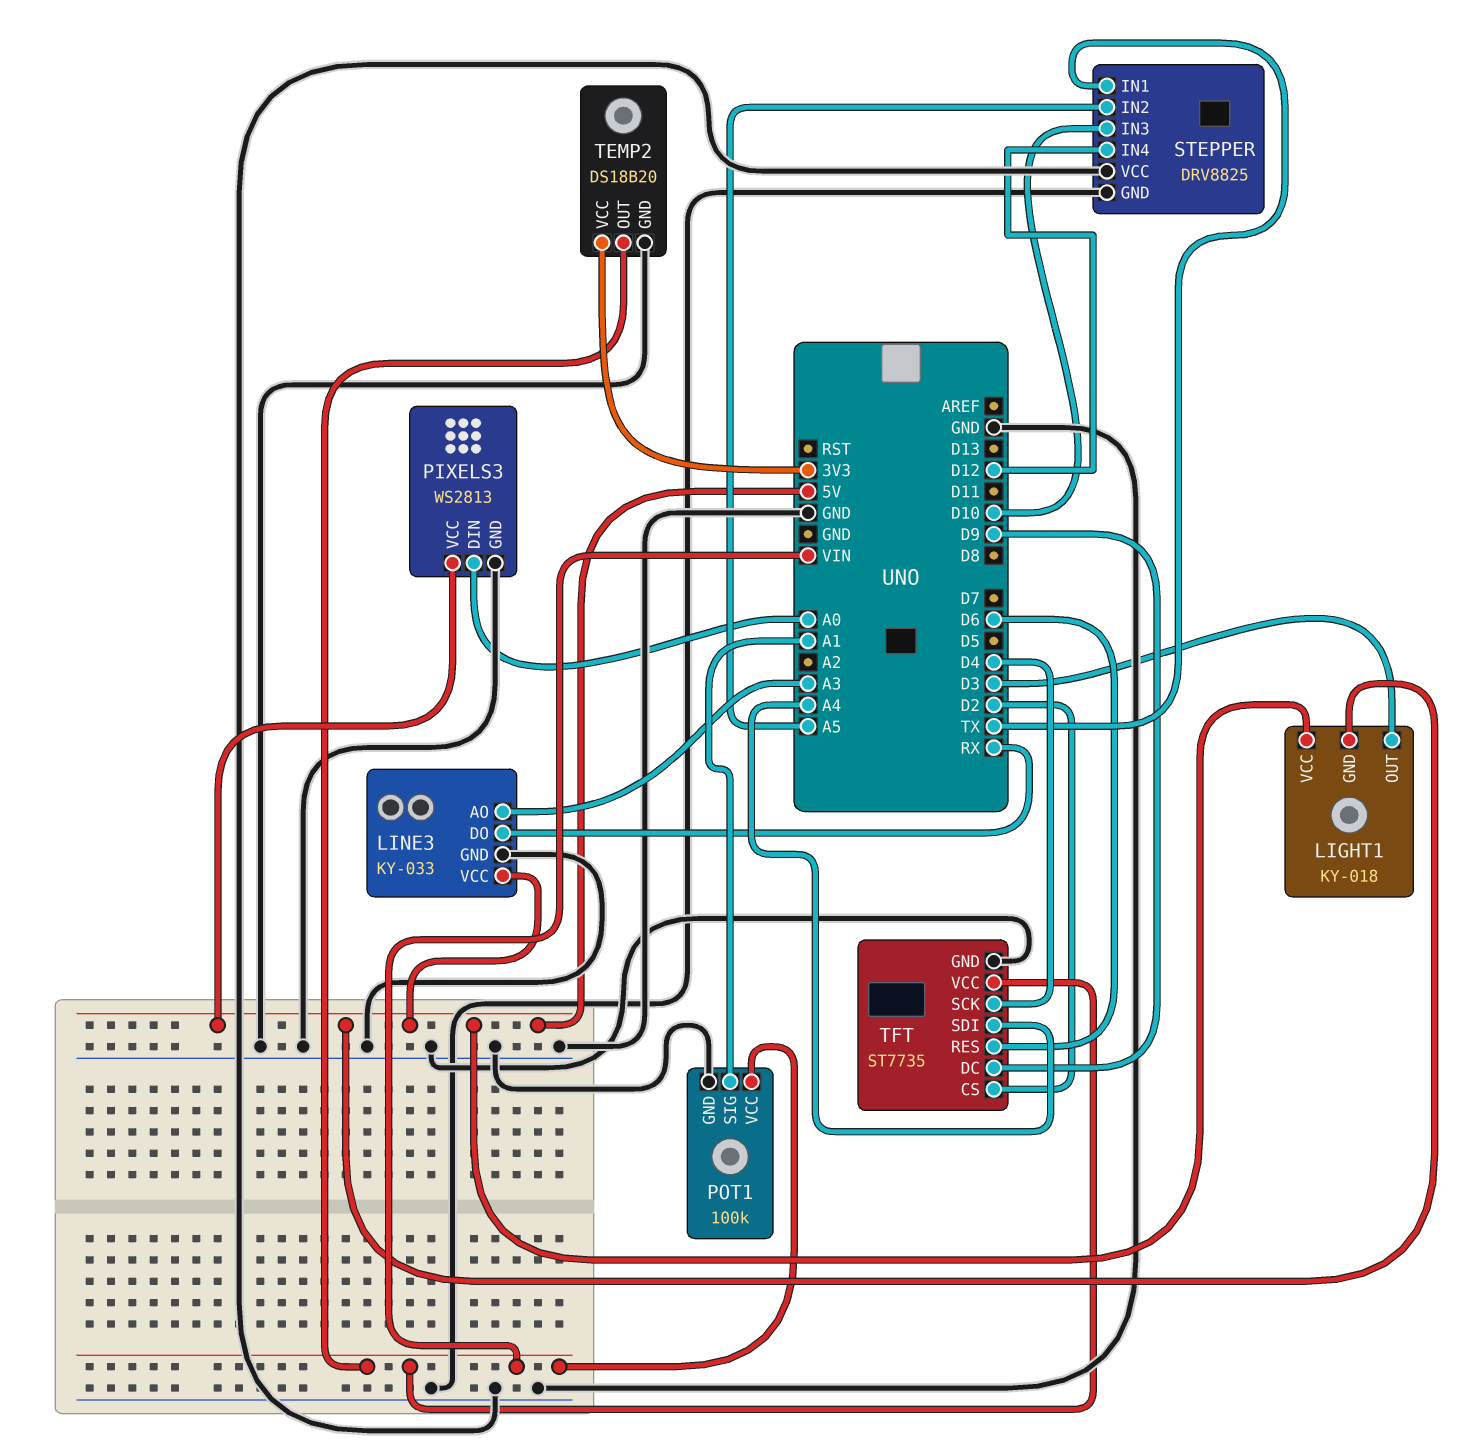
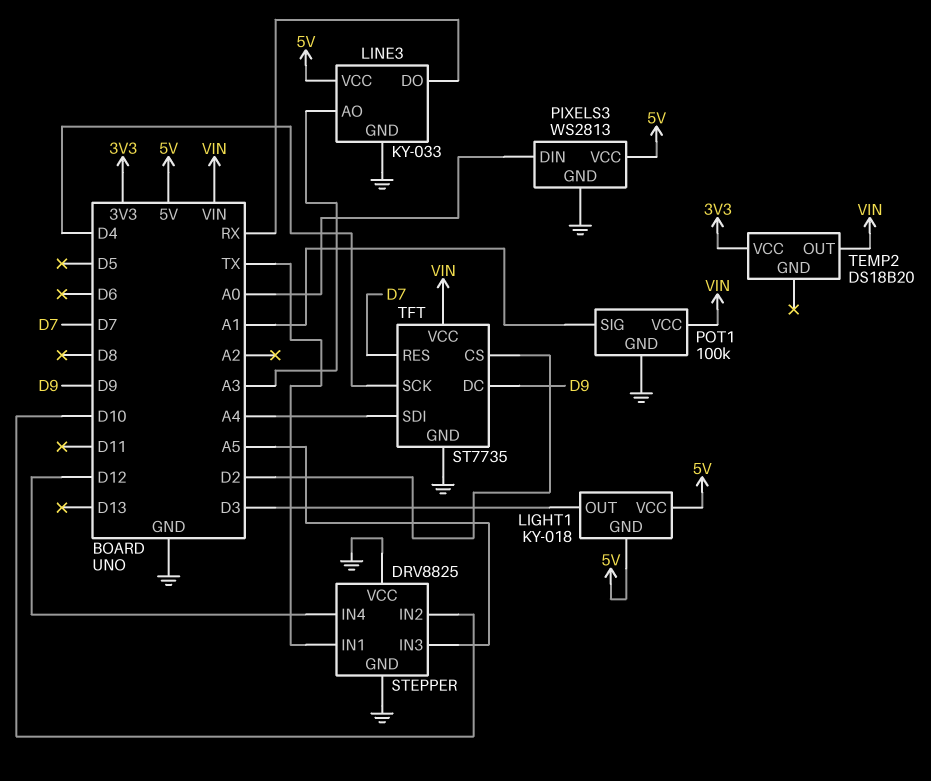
STEPPER pin IN2: A5 -> D10
STEPPER pin IN3: D10 -> A5
TEMP2 pin GND: GND -> none
TFT pin RES: D6 -> D7

